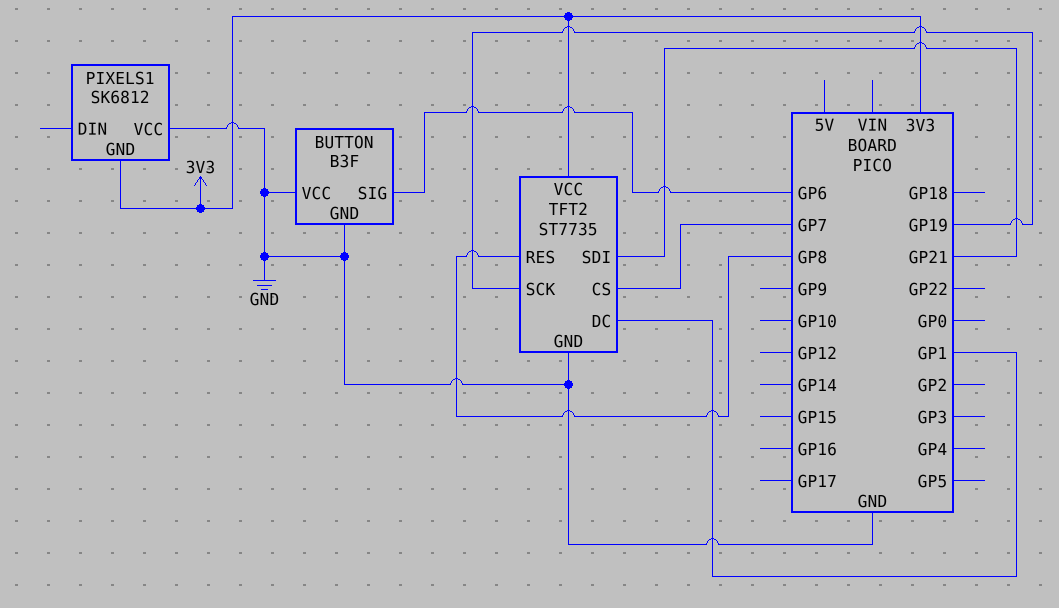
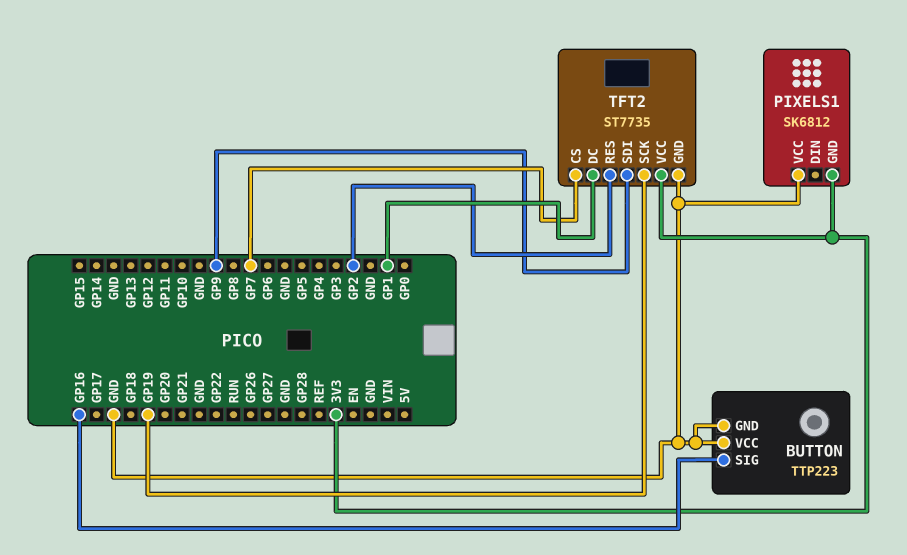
BUTTON: B3F -> TTP223
BUTTON pin SIG: GP6 -> GP16
TFT2 pin RES: GP8 -> GP2
TFT2 pin SDI: GP21 -> GP9

